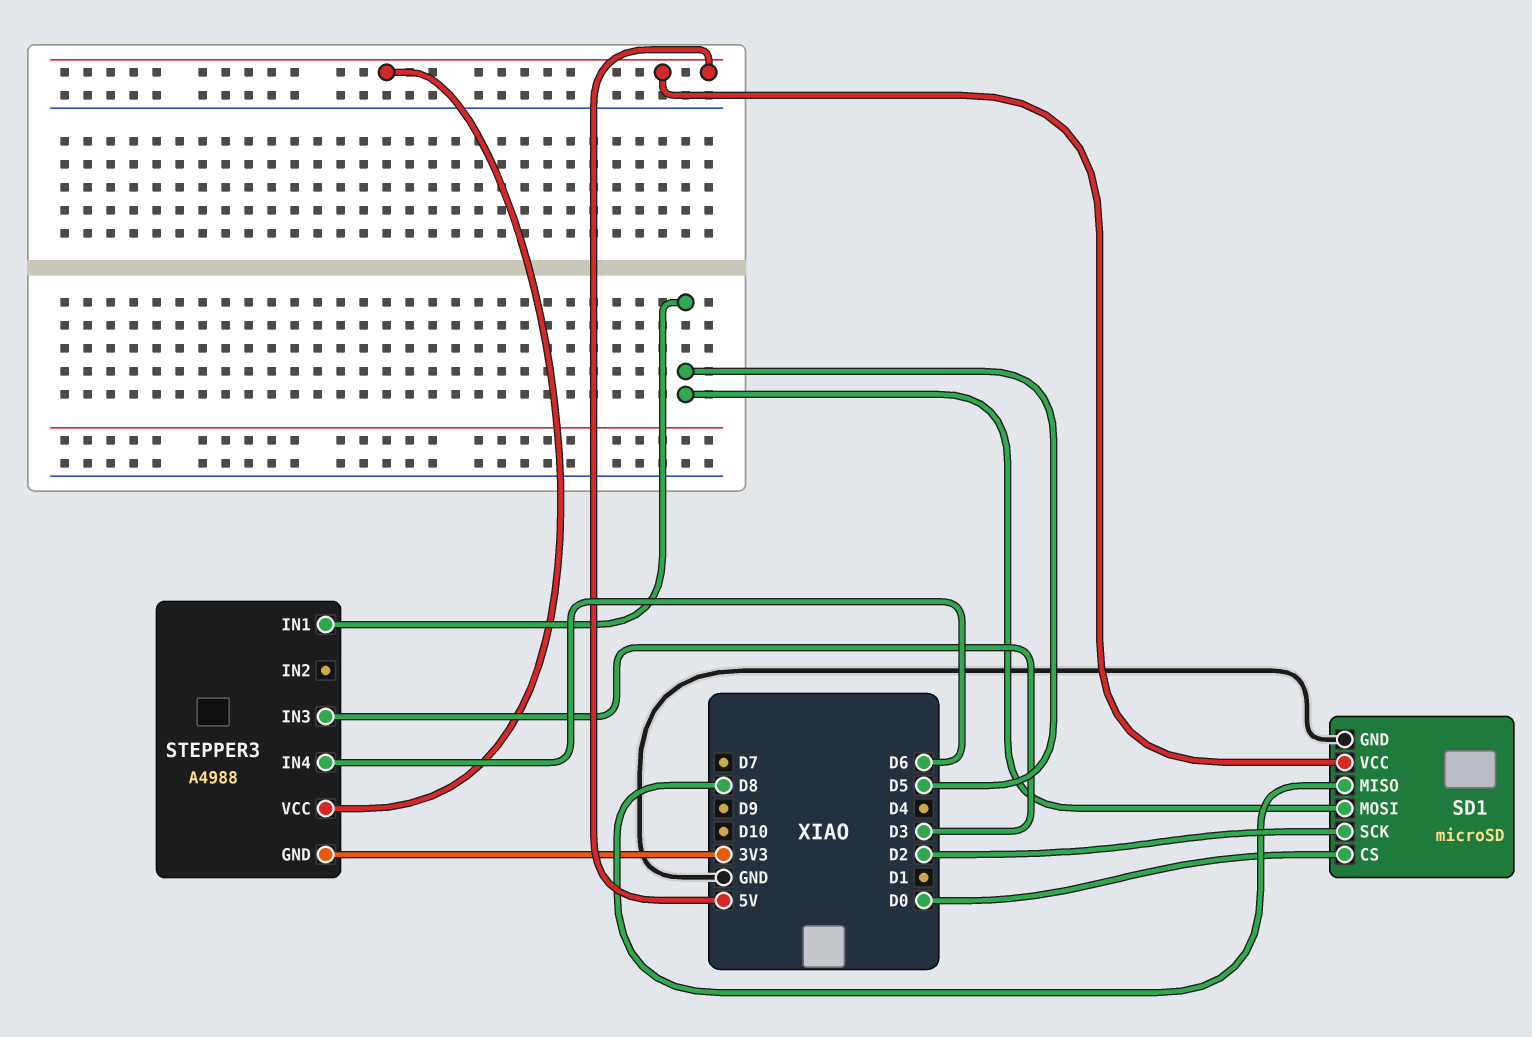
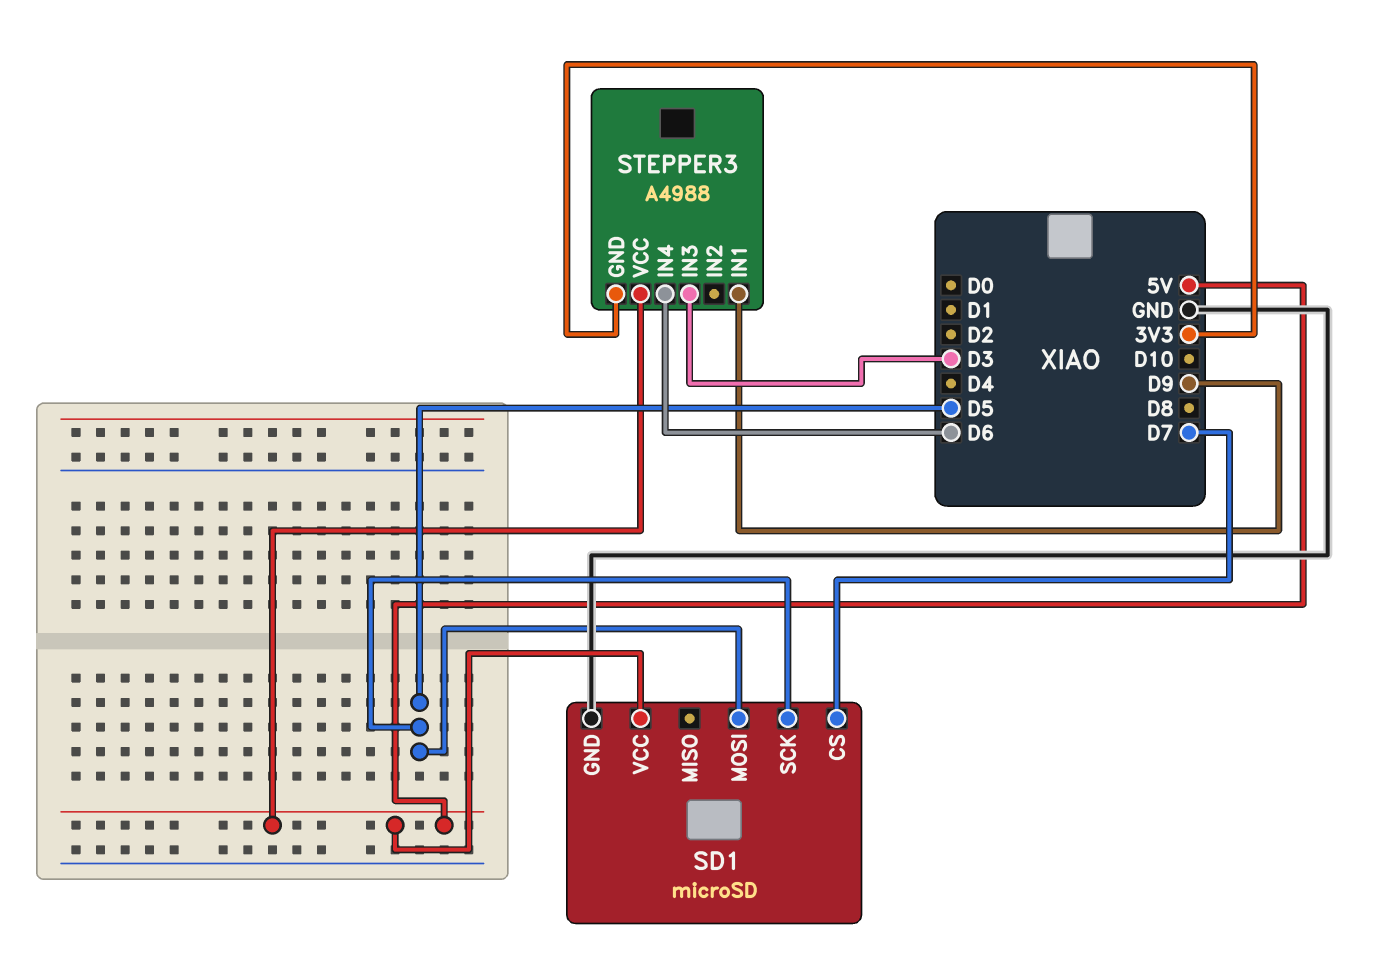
SD1 pin CS: D0 -> D7
SD1 pin MISO: D8 -> none
SD1 pin SCK: D2 -> D5
STEPPER3 pin IN1: D5 -> D9

